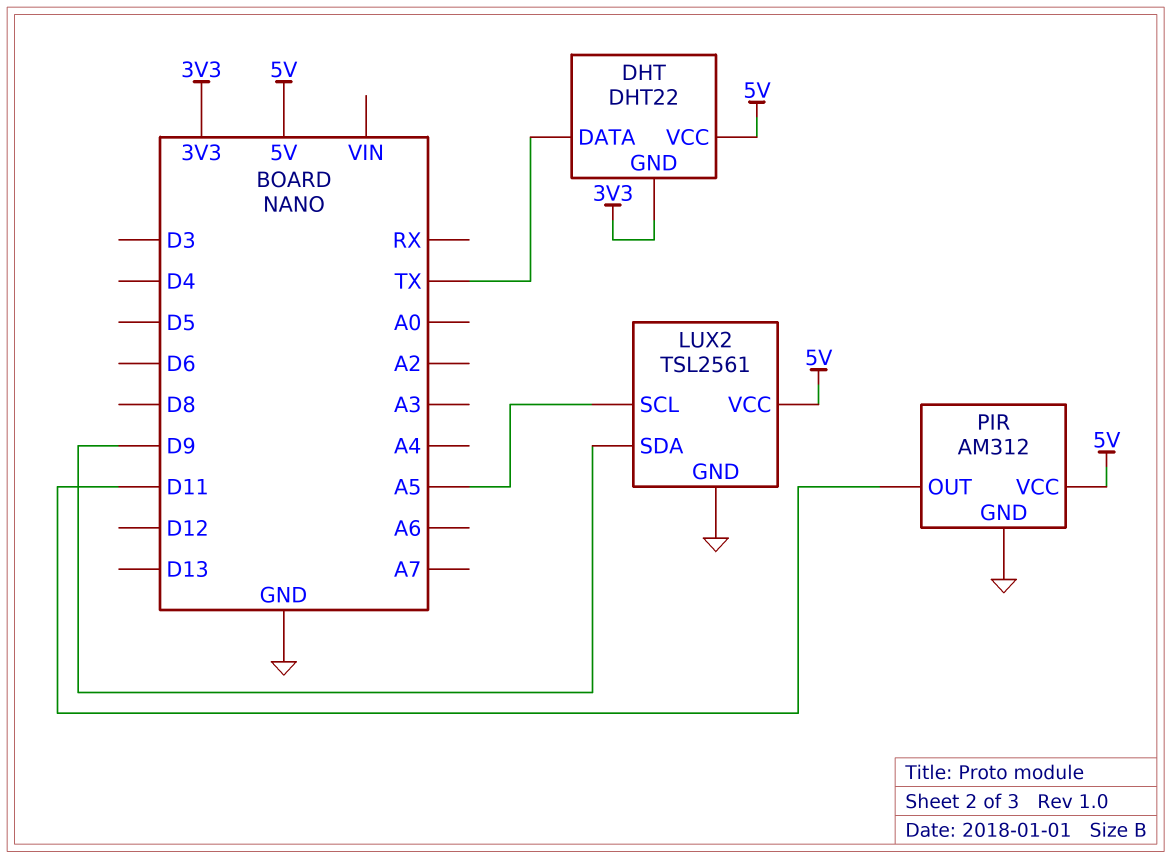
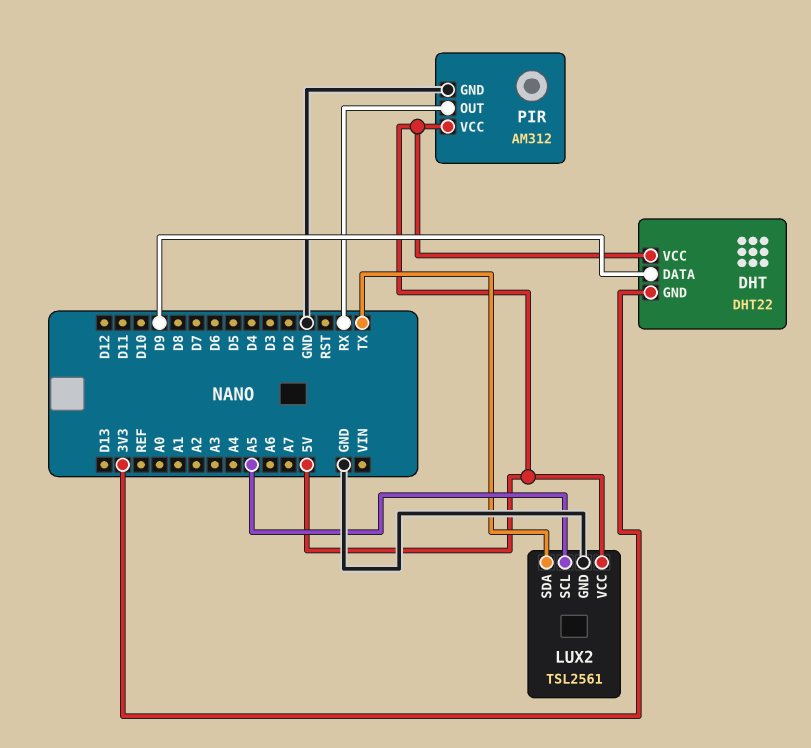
DHT pin DATA: TX -> D9
LUX2 pin SDA: D9 -> TX
PIR pin OUT: D11 -> RX

